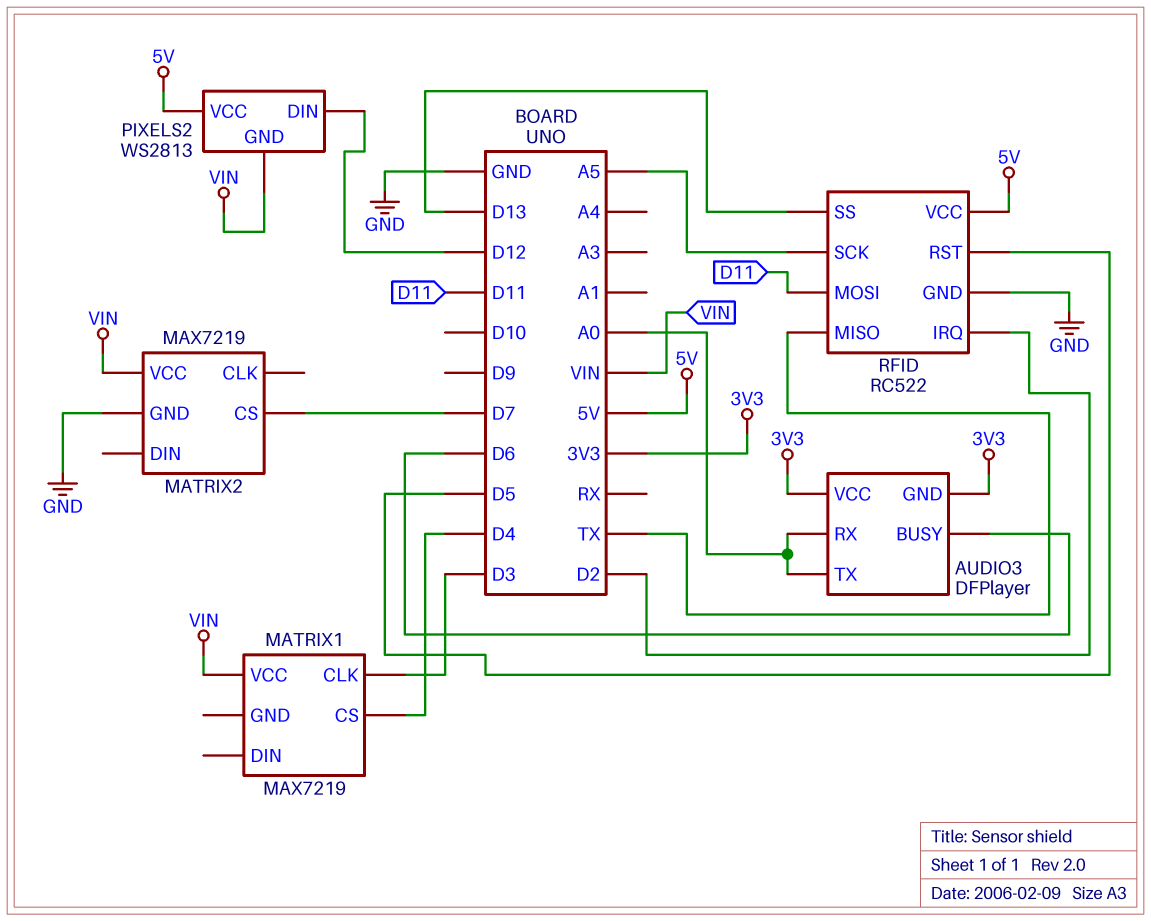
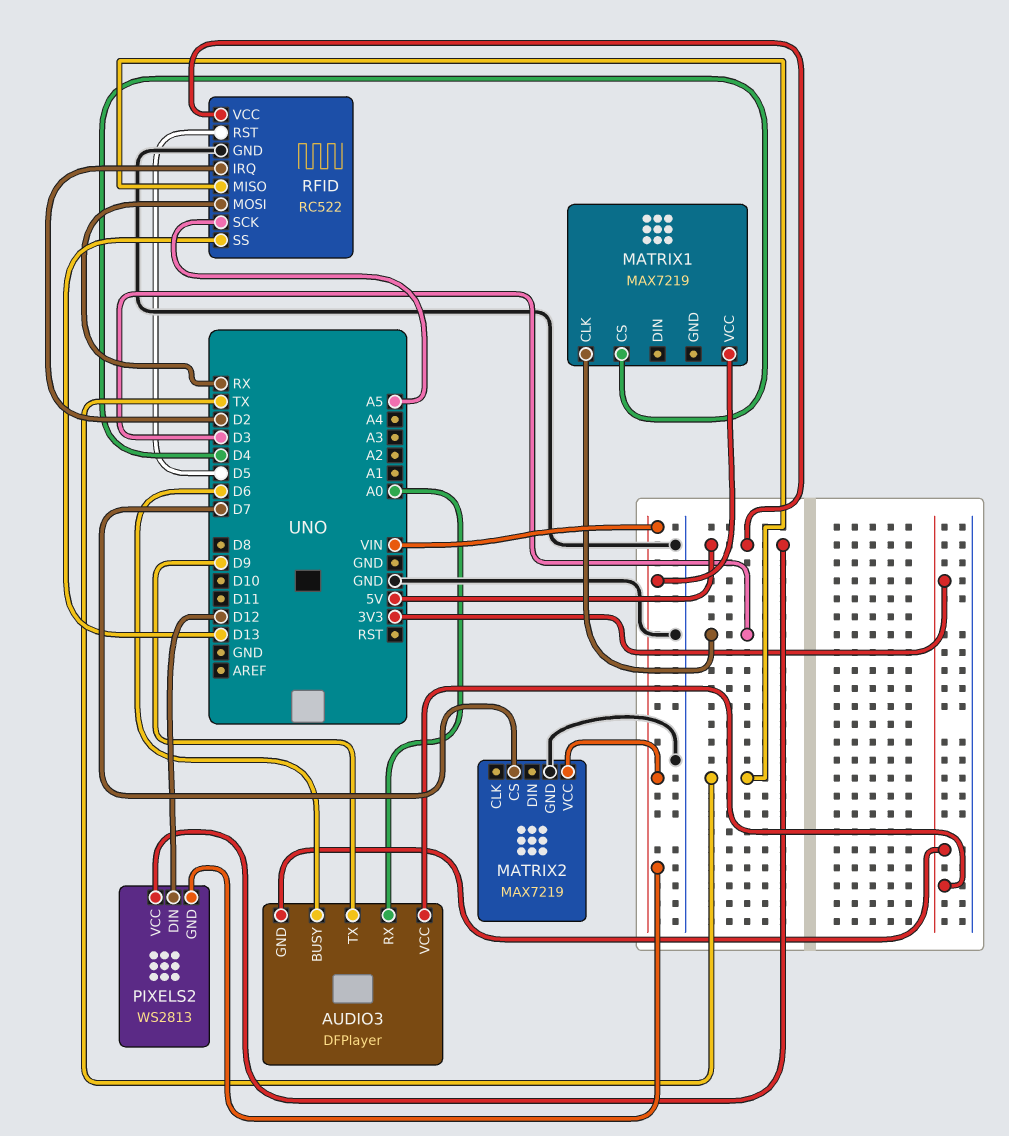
AUDIO3 pin TX: A0 -> D9
RFID pin MOSI: D11 -> RX

